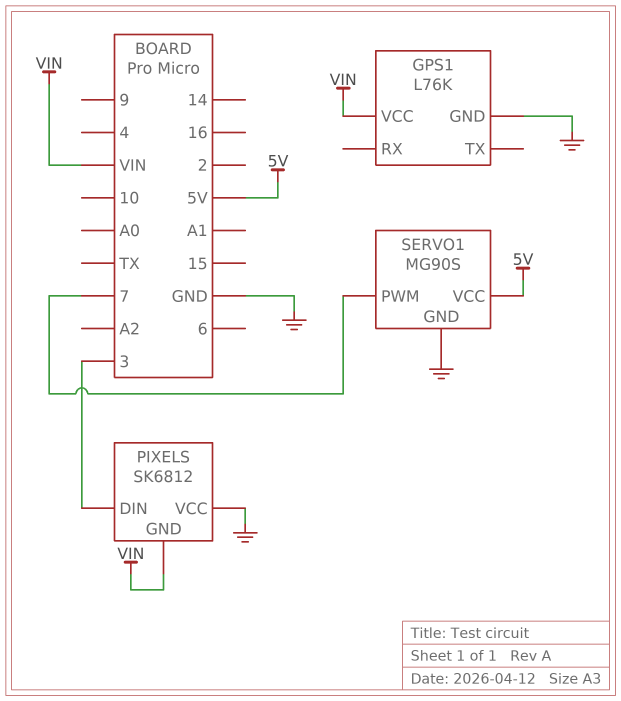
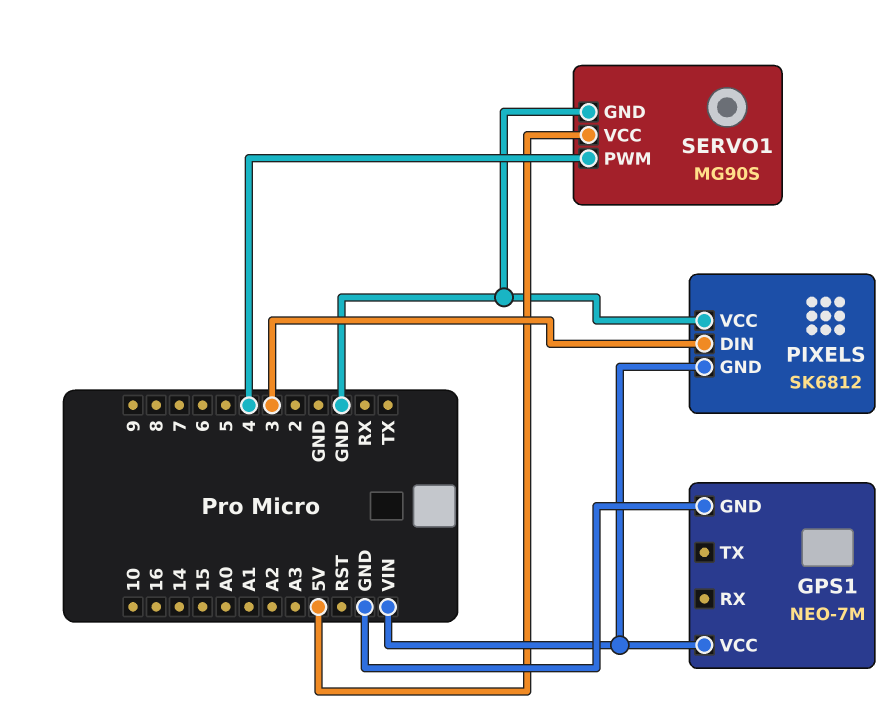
GPS1: L76K -> NEO-7M
SERVO1 pin PWM: 7 -> 4

